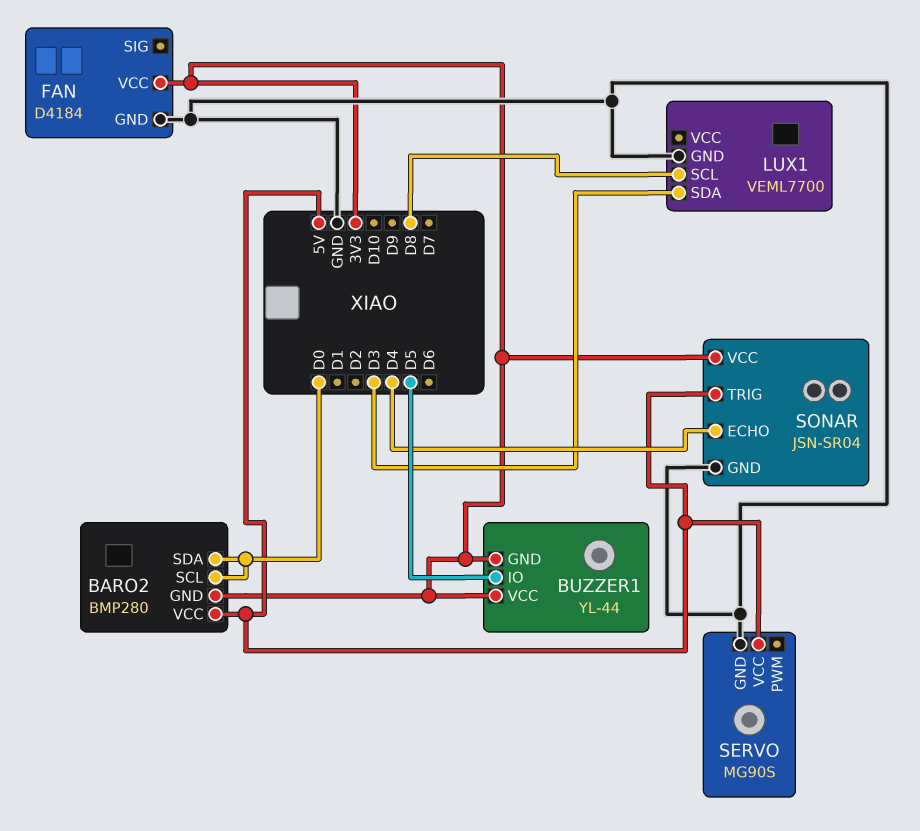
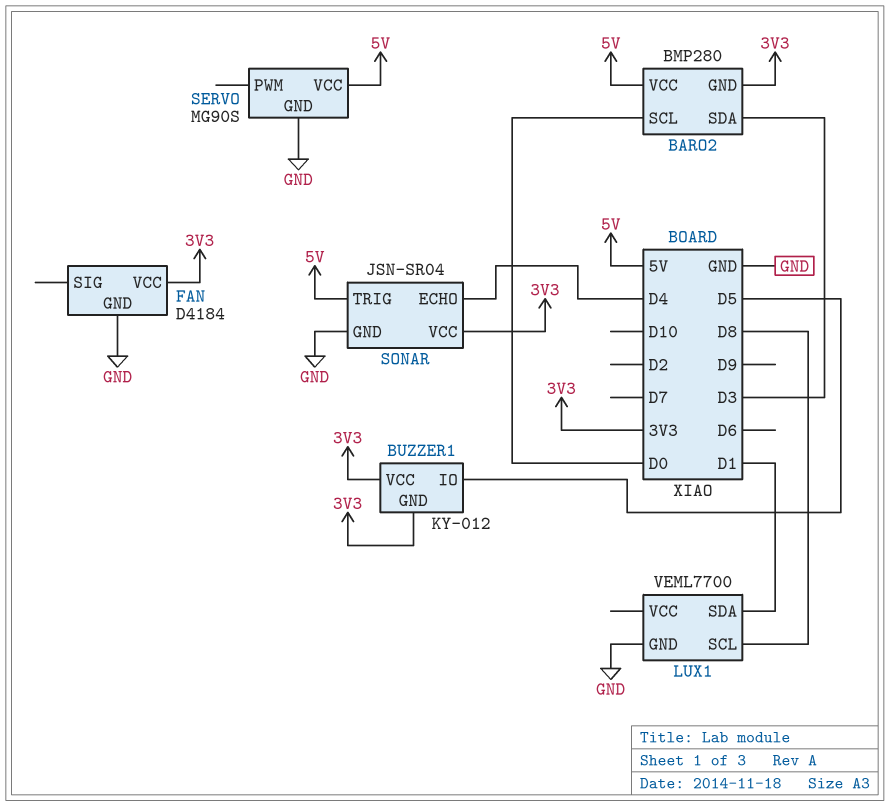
BARO2 pin SDA: D0 -> D3
BUZZER1: YL-44 -> KY-012
LUX1 pin SDA: D3 -> D1

